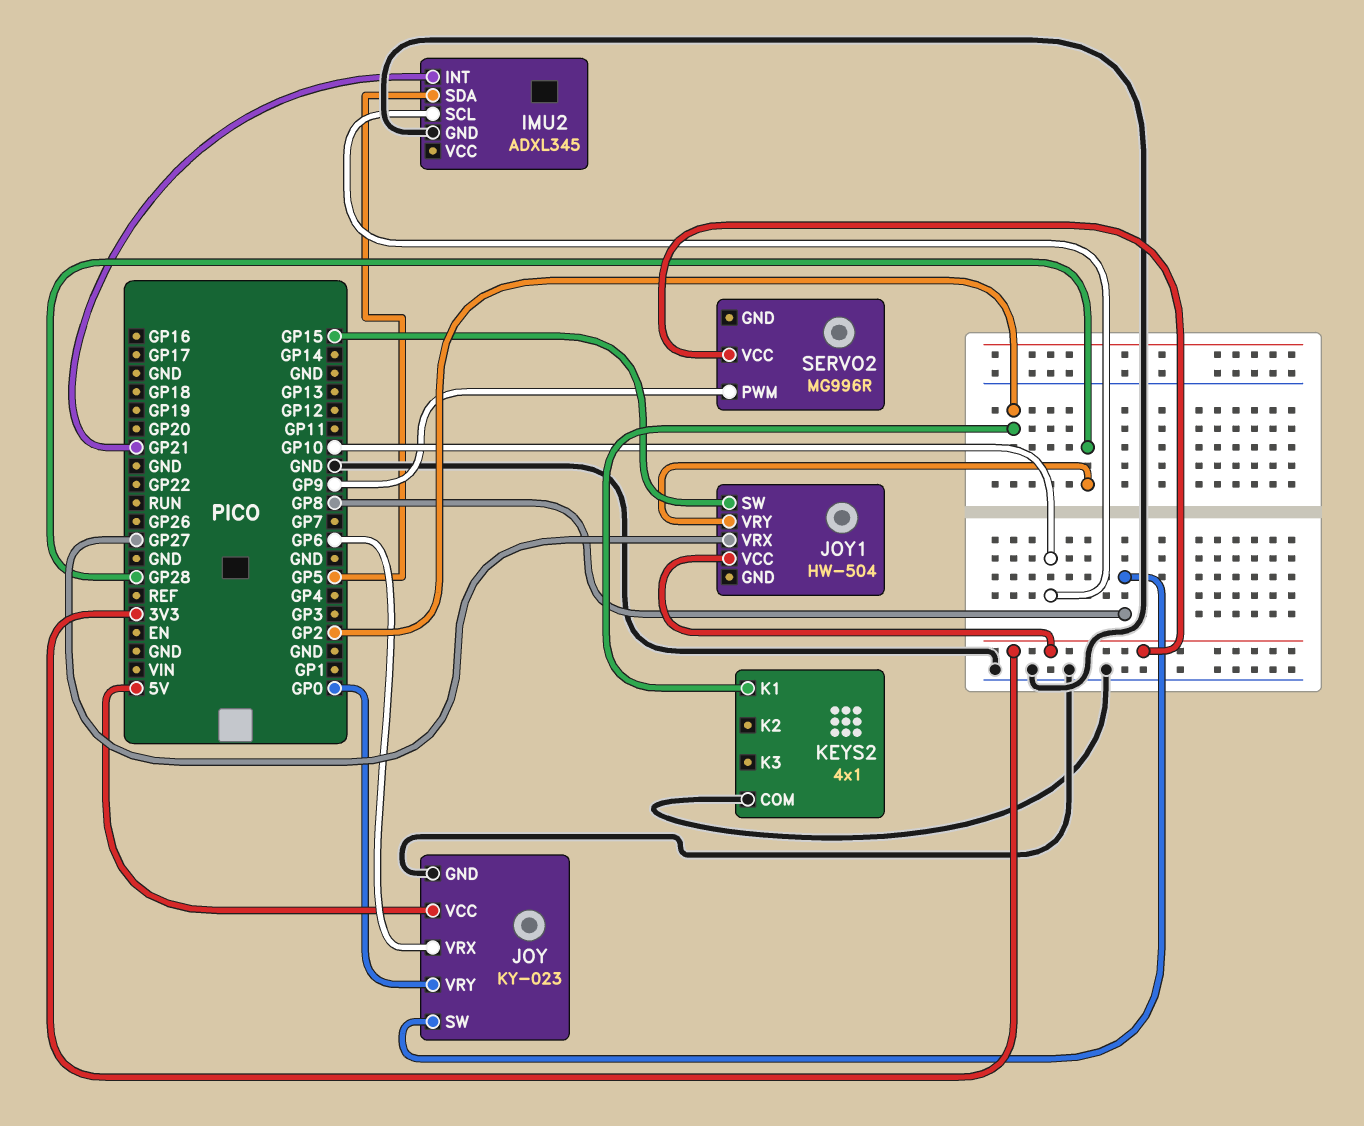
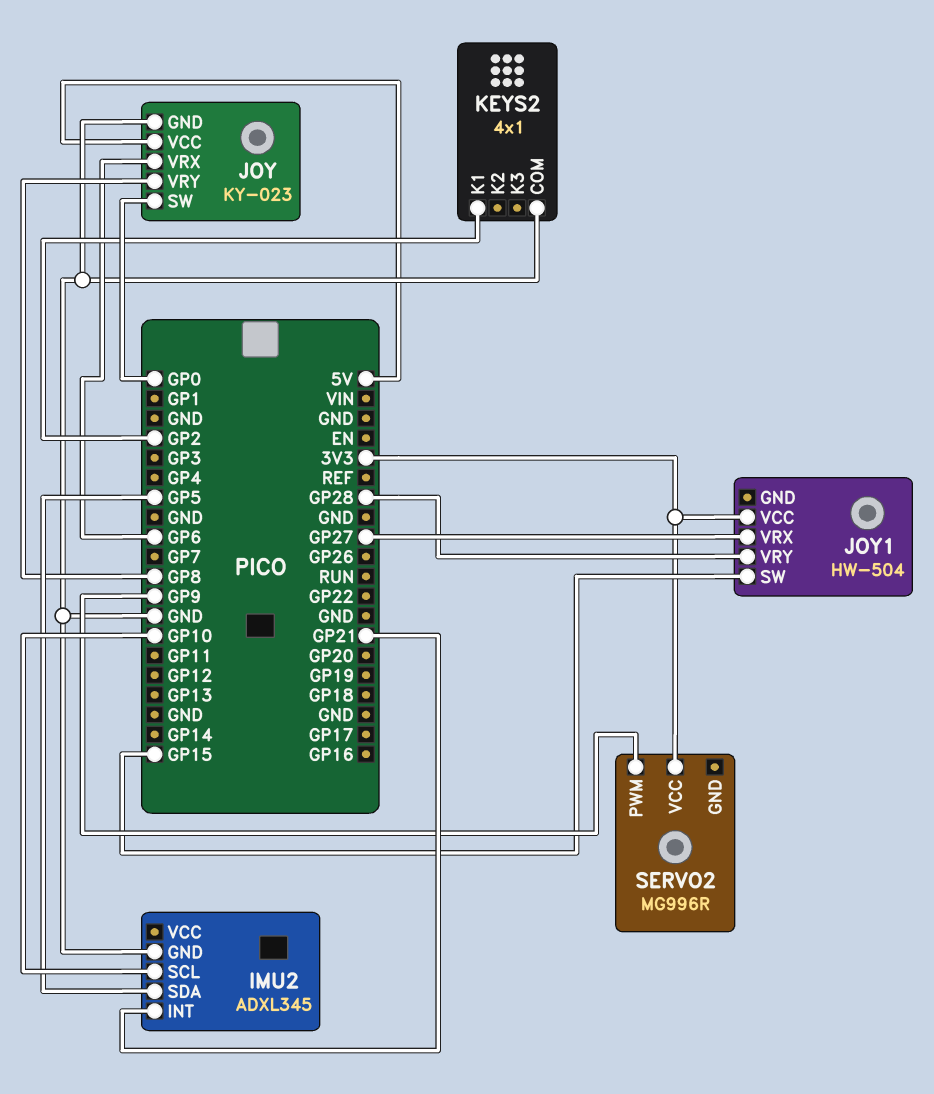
JOY pin SW: GP8 -> GP0
JOY pin VRY: GP0 -> GP8

